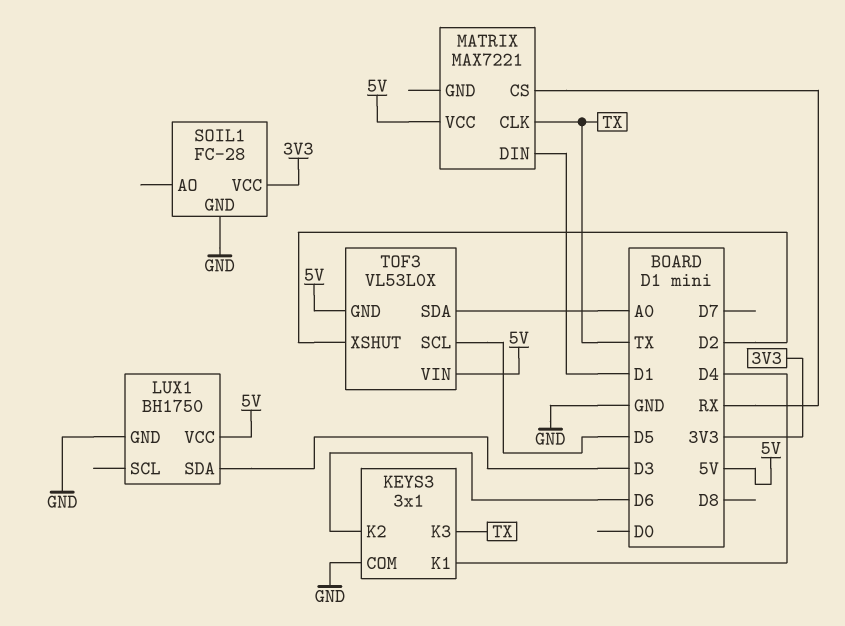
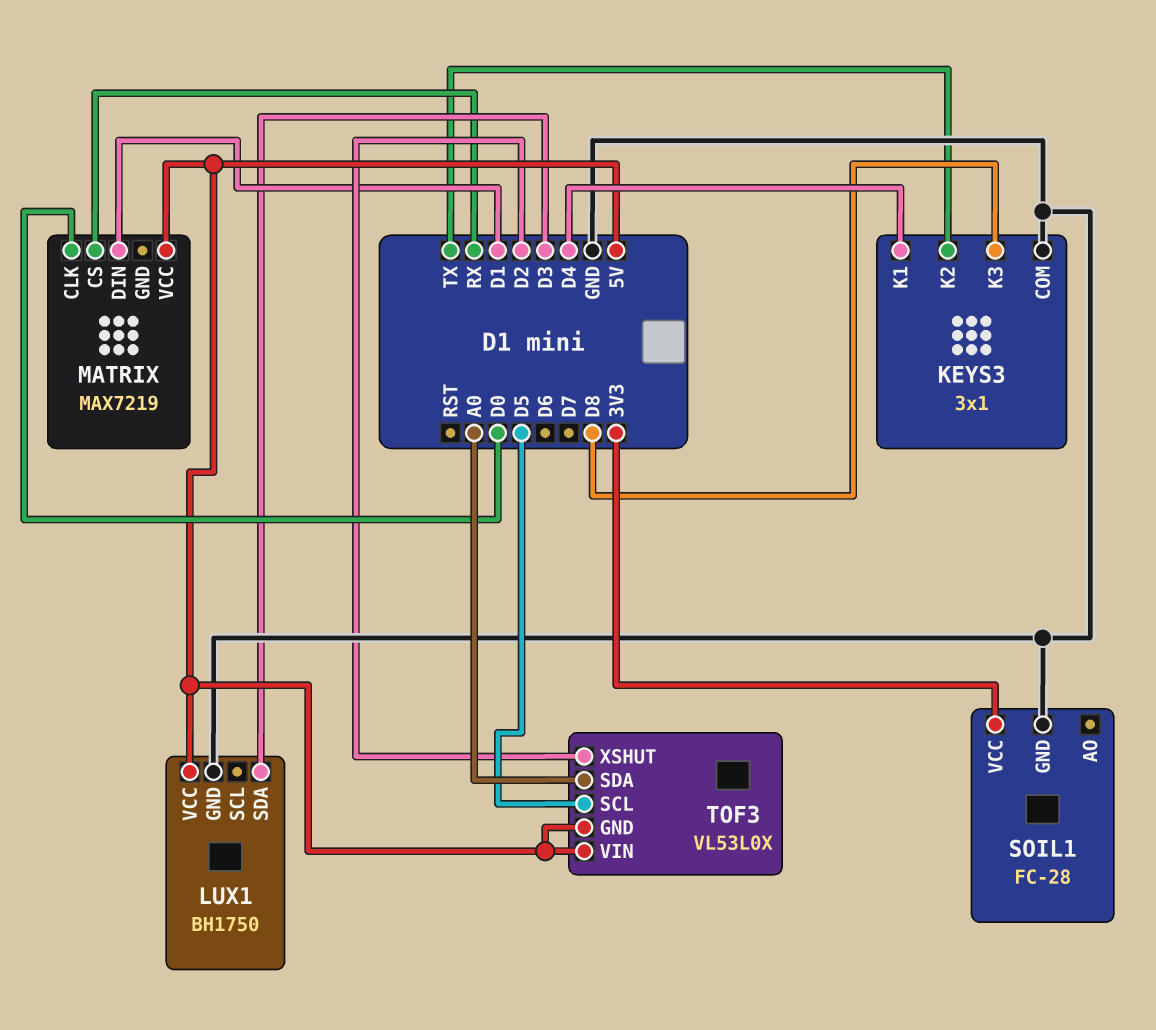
KEYS3 pin K2: D6 -> TX
KEYS3 pin K3: TX -> D8
MATRIX: MAX7221 -> MAX7219
MATRIX pin CLK: TX -> D0

